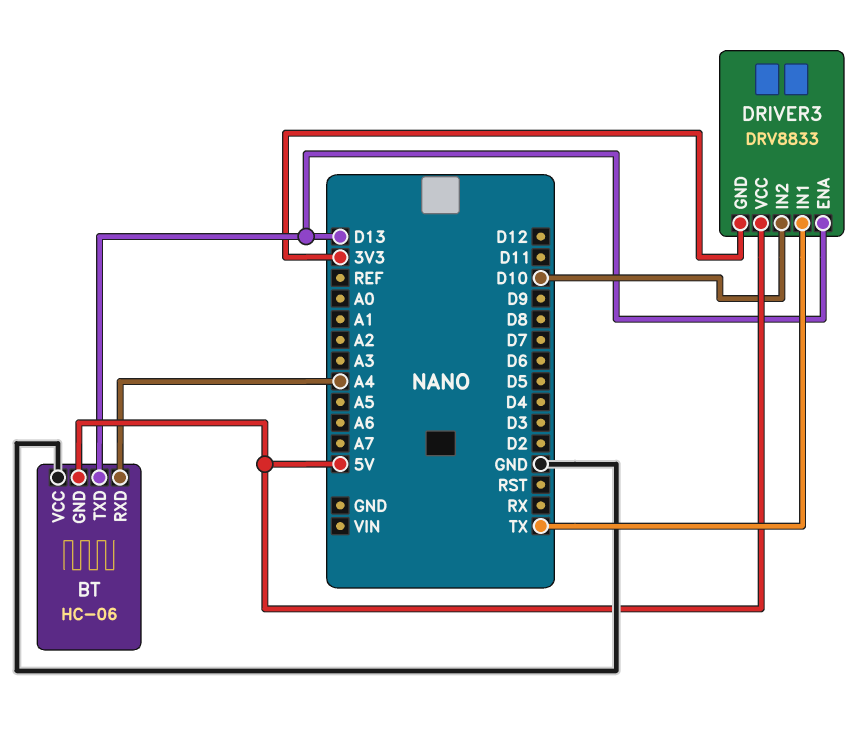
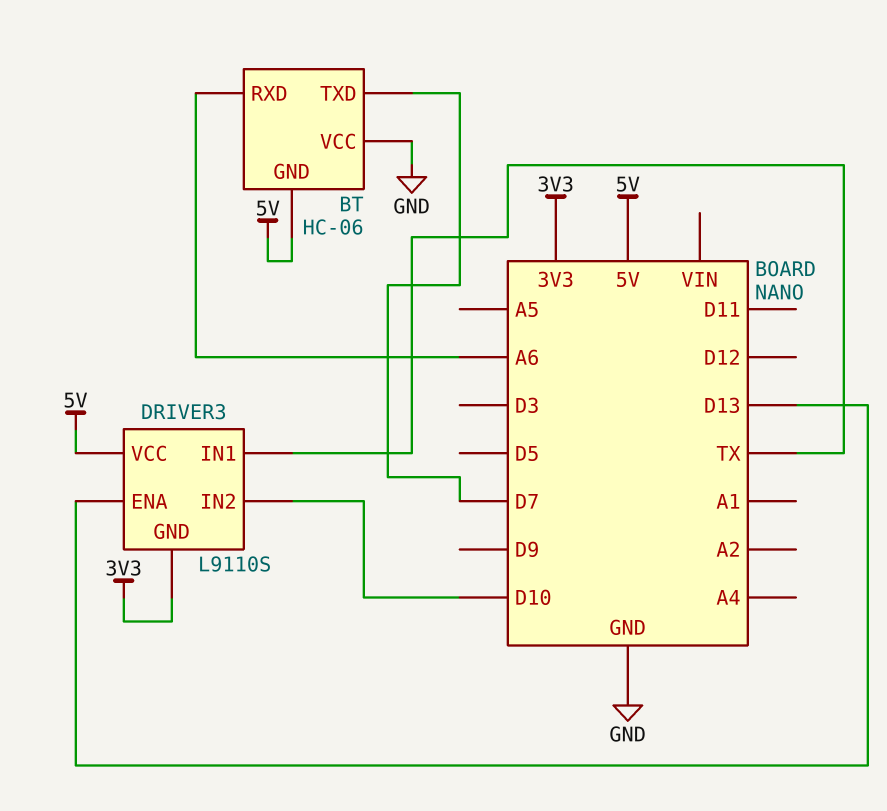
BT pin RXD: A4 -> A6
BT pin TXD: D13 -> D7
DRIVER3: DRV8833 -> L9110S

